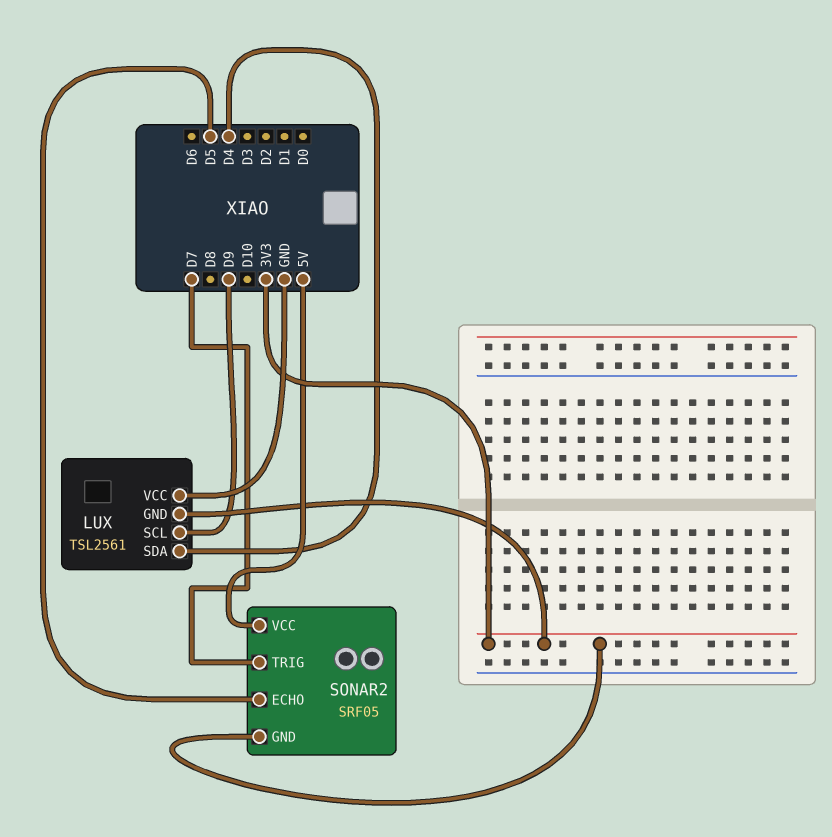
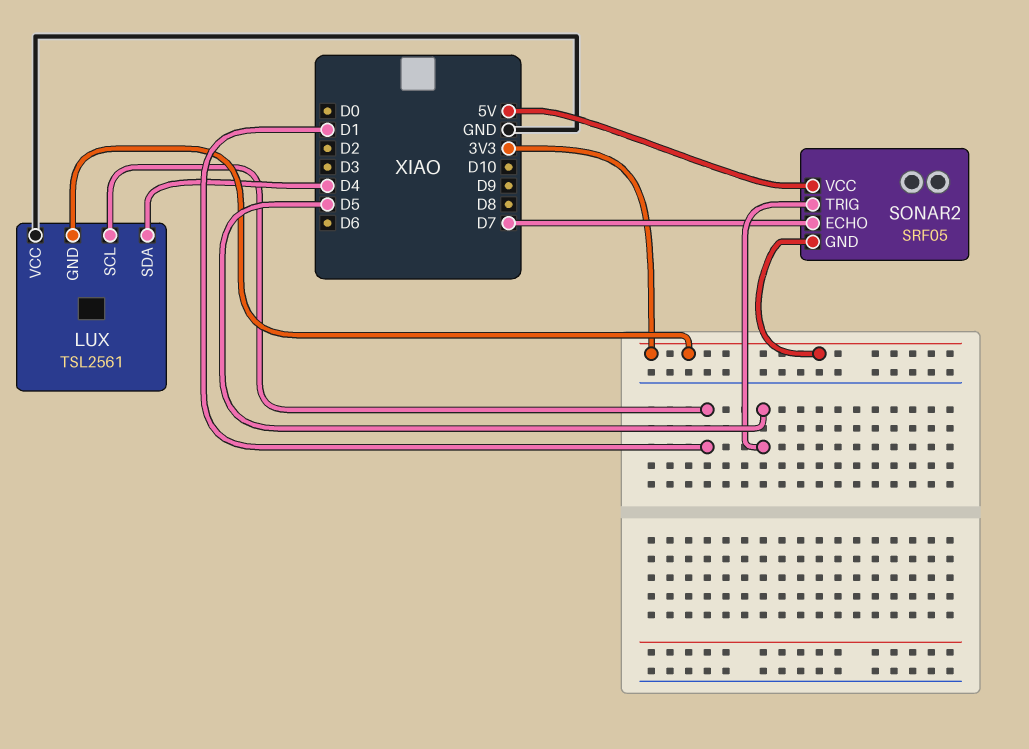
LUX pin SCL: D9 -> D1
SONAR2 pin ECHO: D5 -> D7
SONAR2 pin TRIG: D7 -> D5

